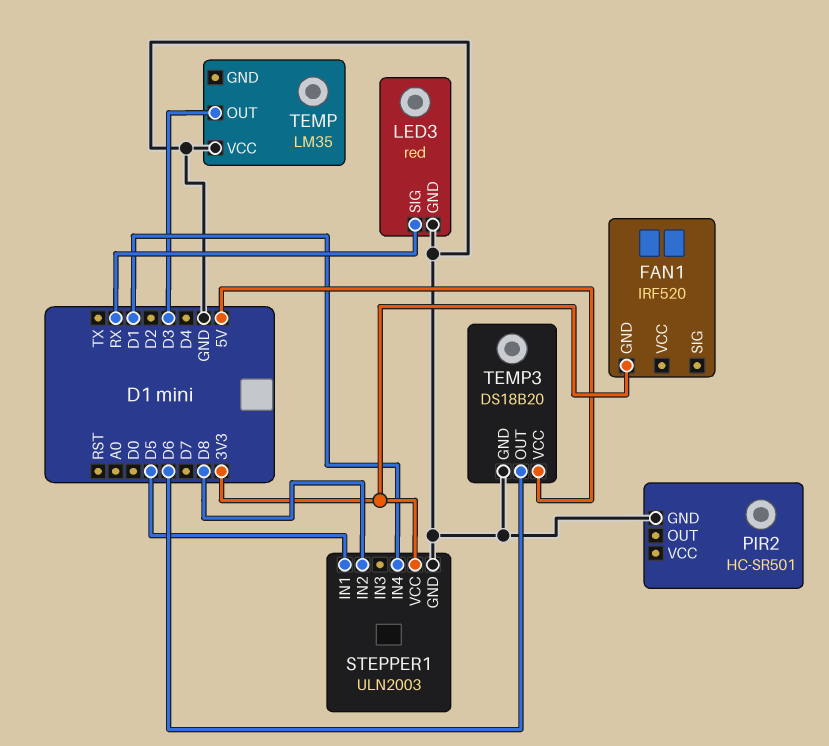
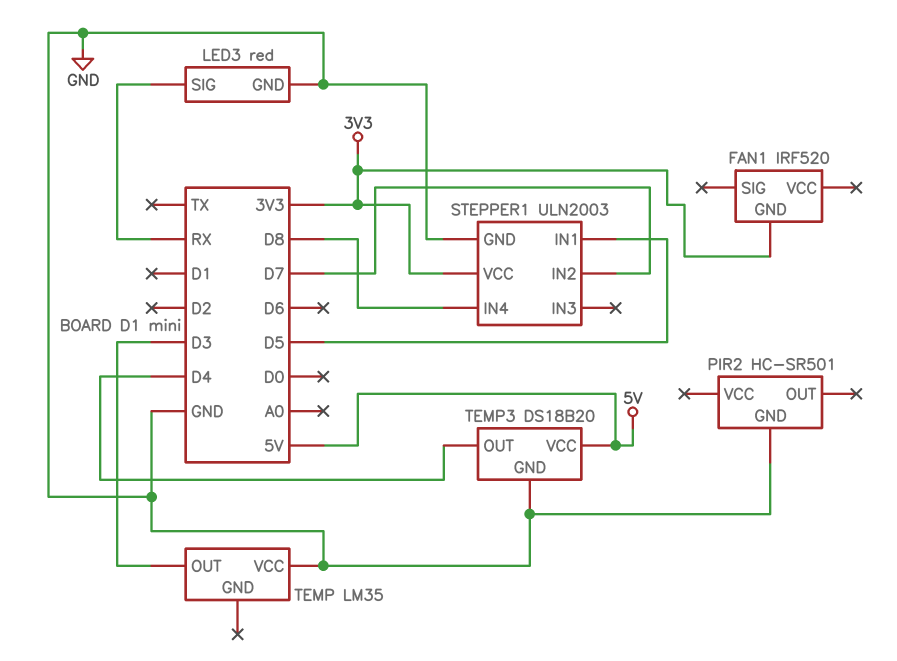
STEPPER1 pin IN2: D8 -> D7
STEPPER1 pin IN4: D1 -> D8
TEMP3 pin OUT: D6 -> D4

